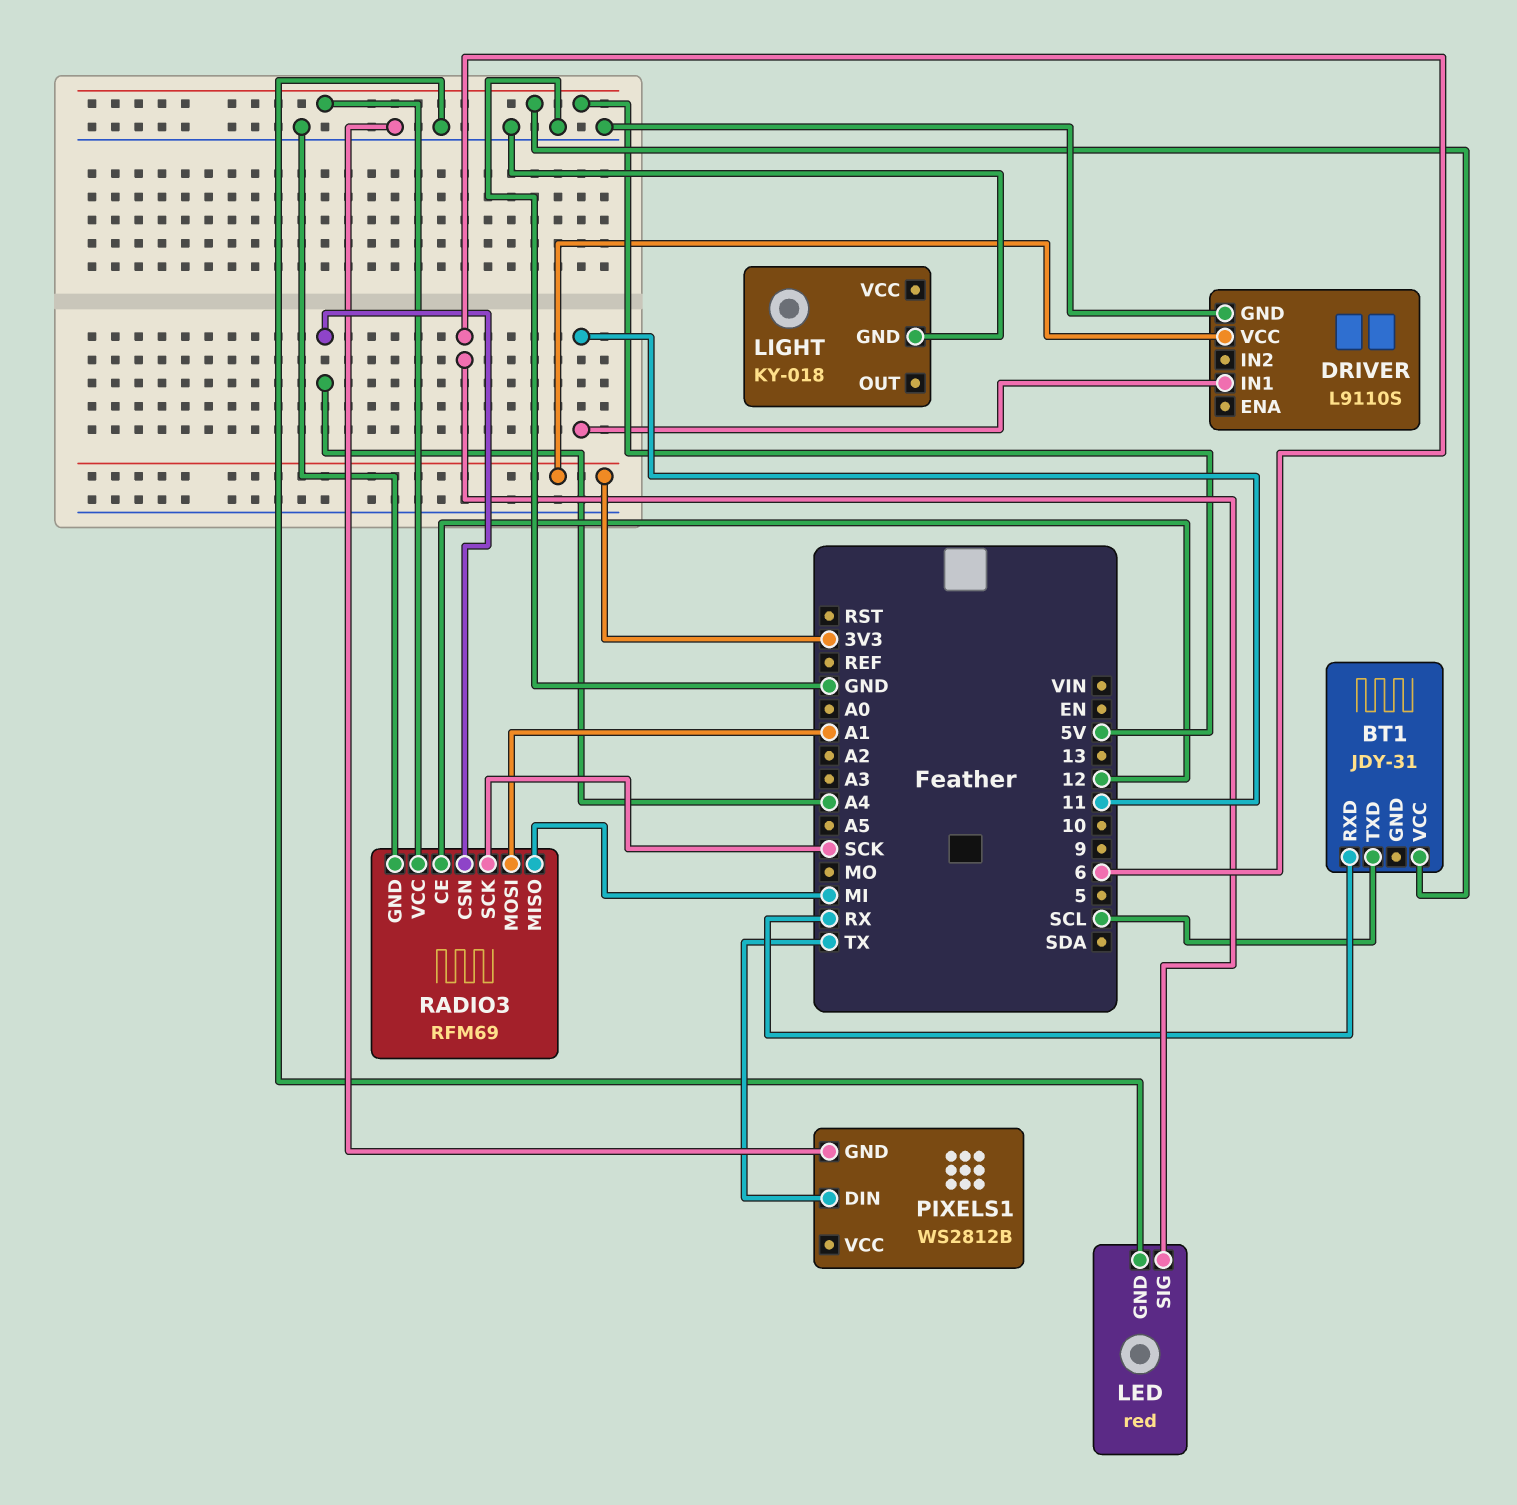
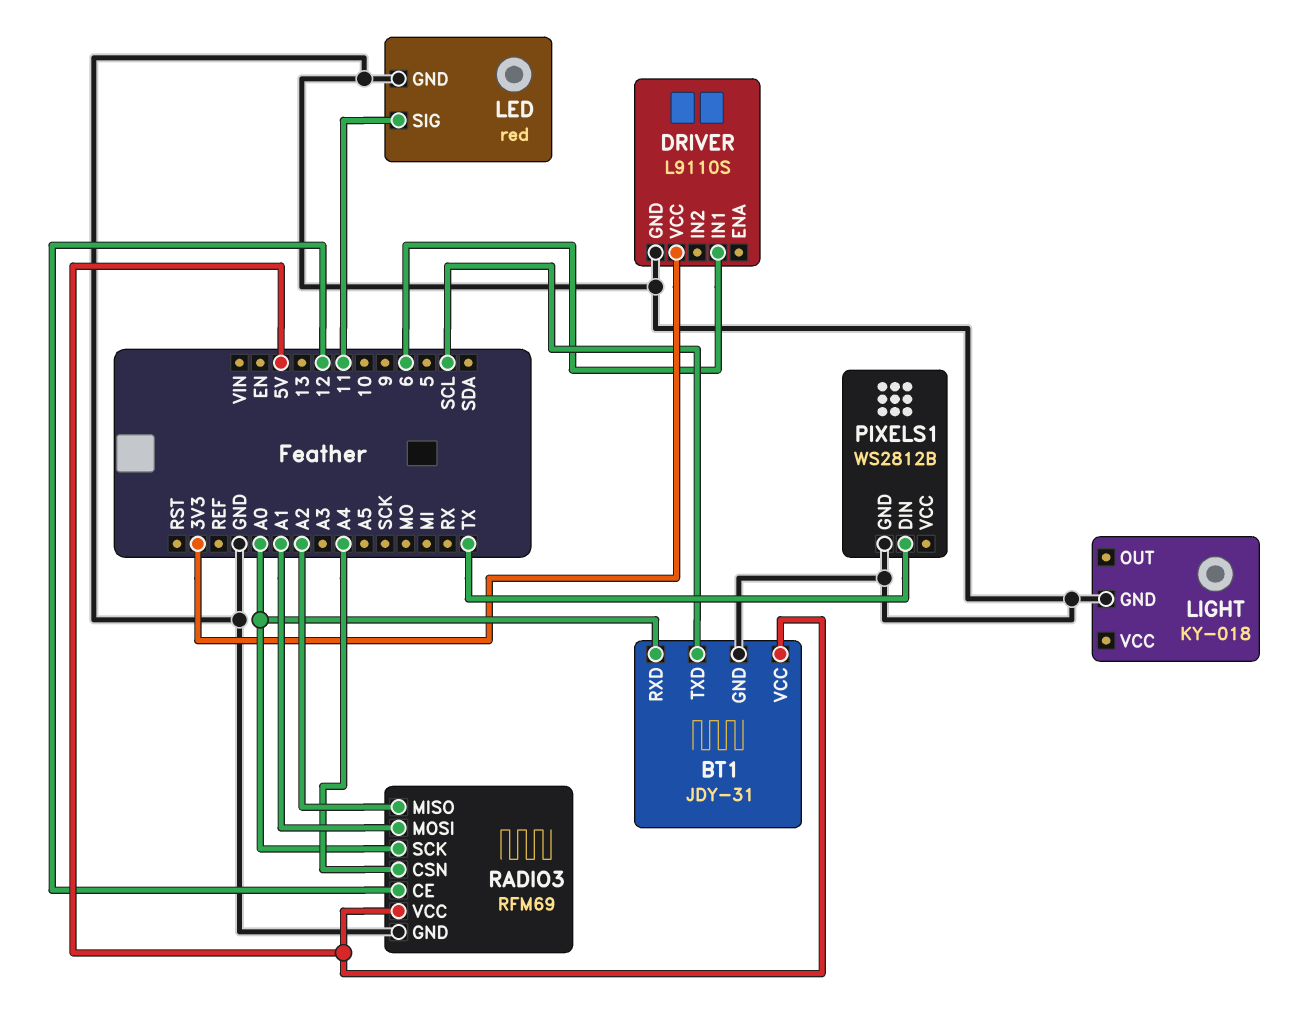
BT1 pin GND: none -> GND
BT1 pin RXD: RX -> A0
DRIVER pin IN1: 11 -> 6
LED pin SIG: 6 -> 11
RADIO3 pin MISO: MI -> A2
RADIO3 pin SCK: SCK -> A0

